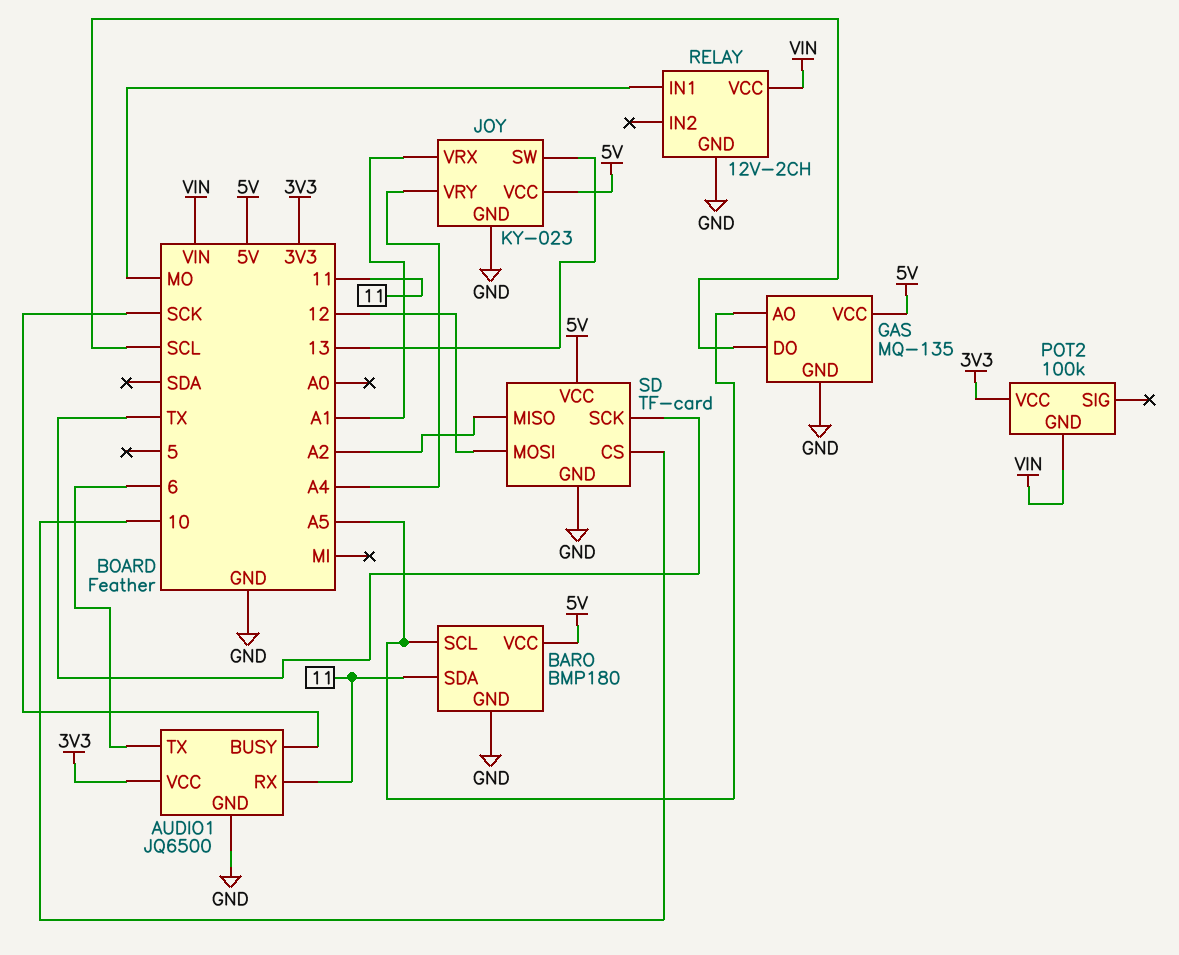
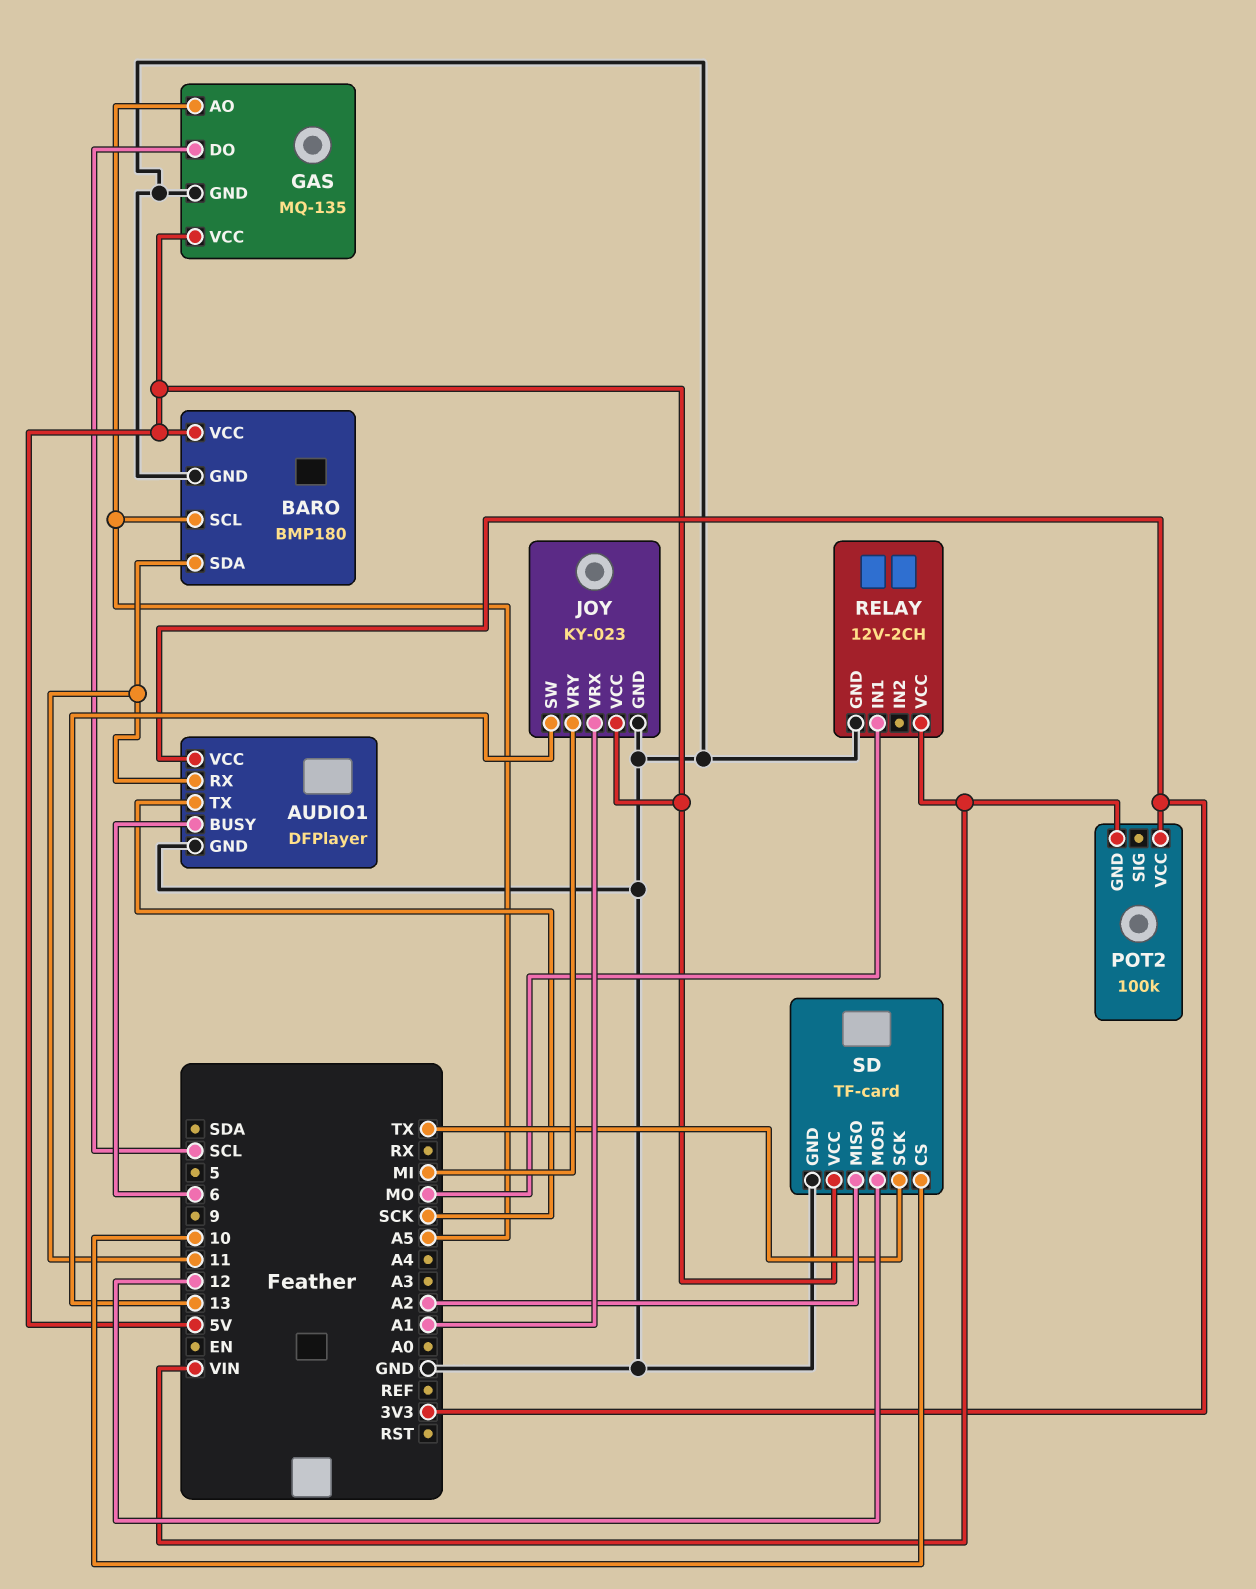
AUDIO1: JQ6500 -> DFPlayer
AUDIO1 pin BUSY: SCK -> 6
AUDIO1 pin TX: 6 -> SCK
JOY pin VRY: A4 -> MI

